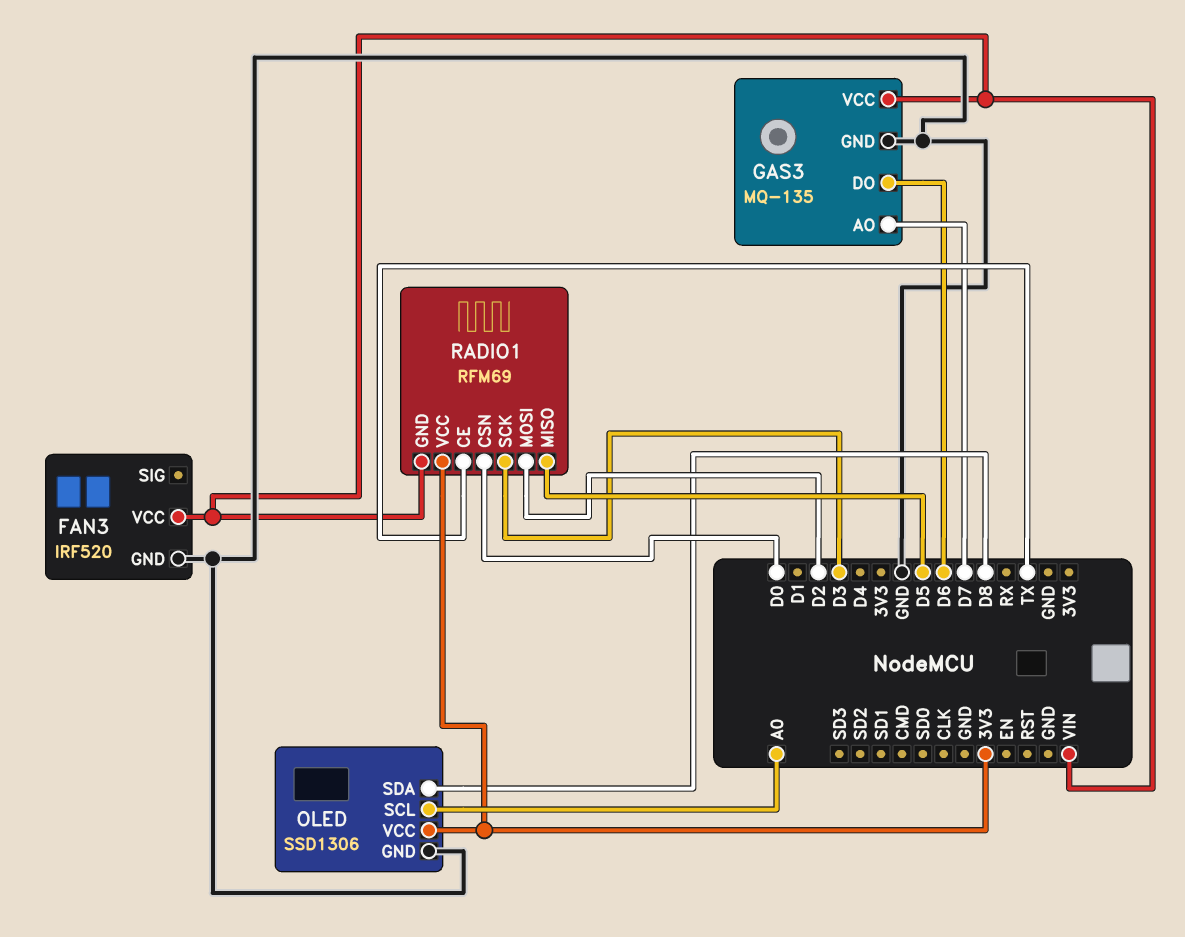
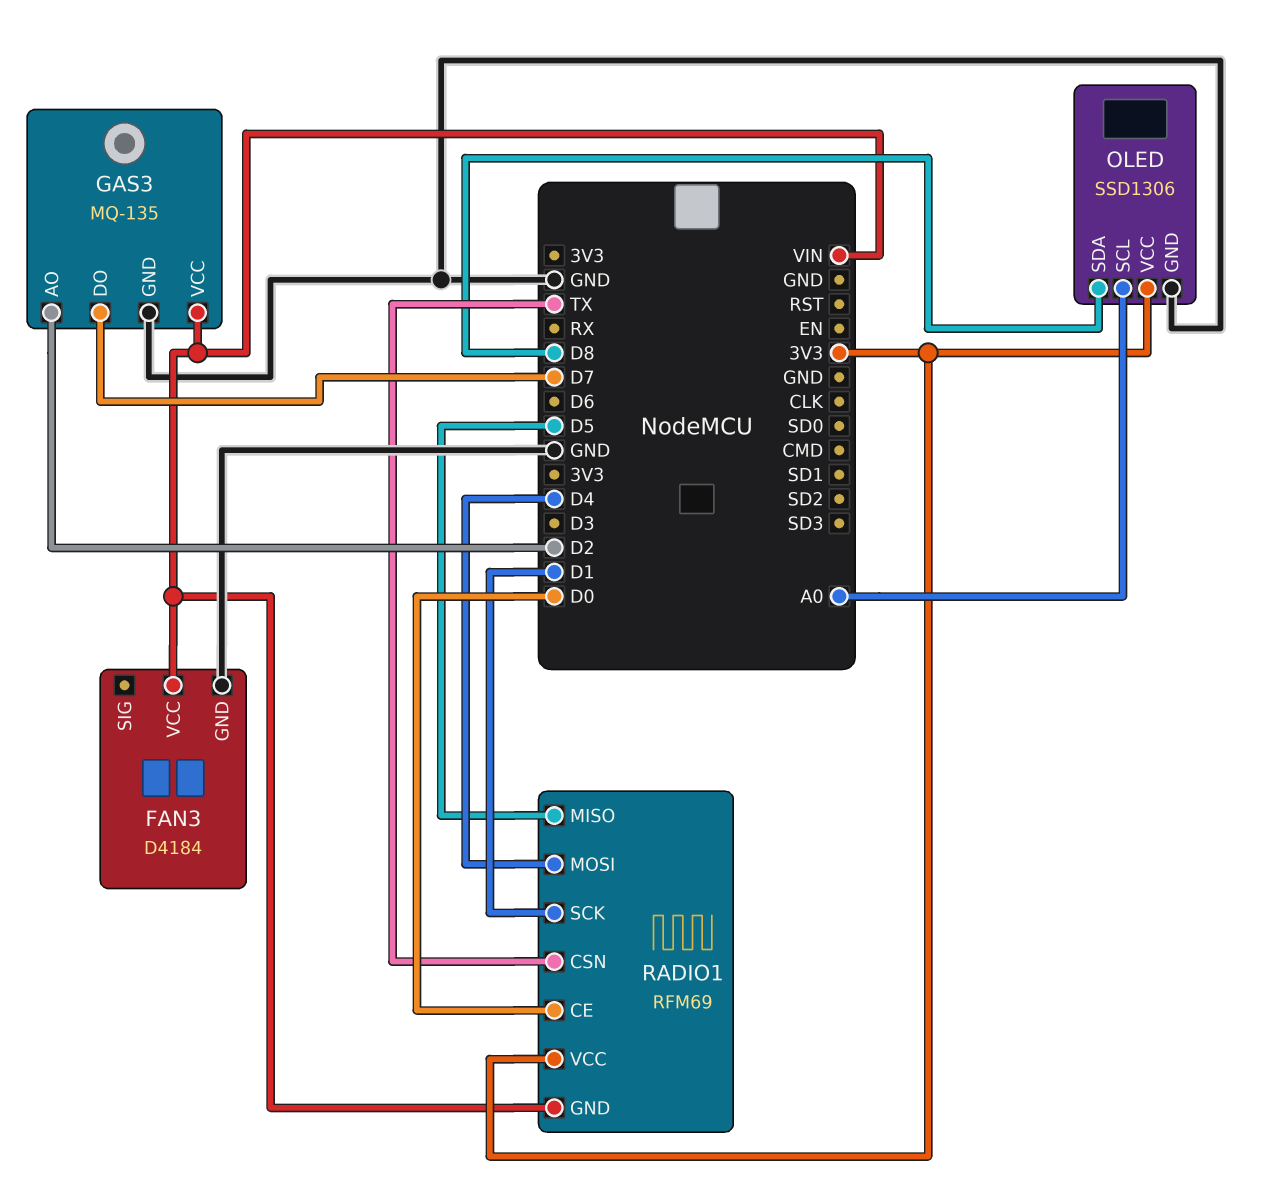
FAN3: IRF520 -> D4184
GAS3 pin AO: D7 -> D2
GAS3 pin DO: D6 -> D7
RADIO1 pin CE: TX -> D0
RADIO1 pin CSN: D0 -> TX
RADIO1 pin MOSI: D2 -> D4
RADIO1 pin SCK: D3 -> D1

